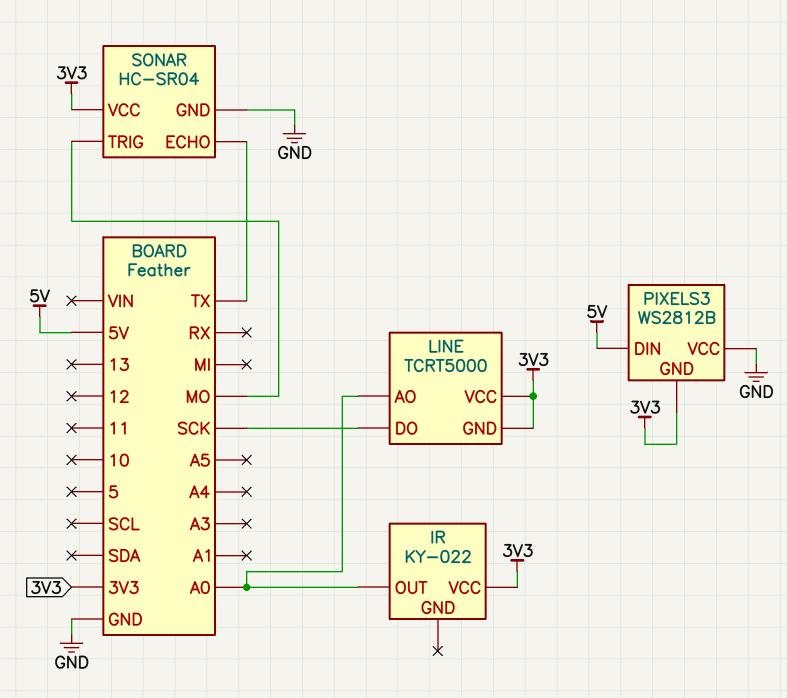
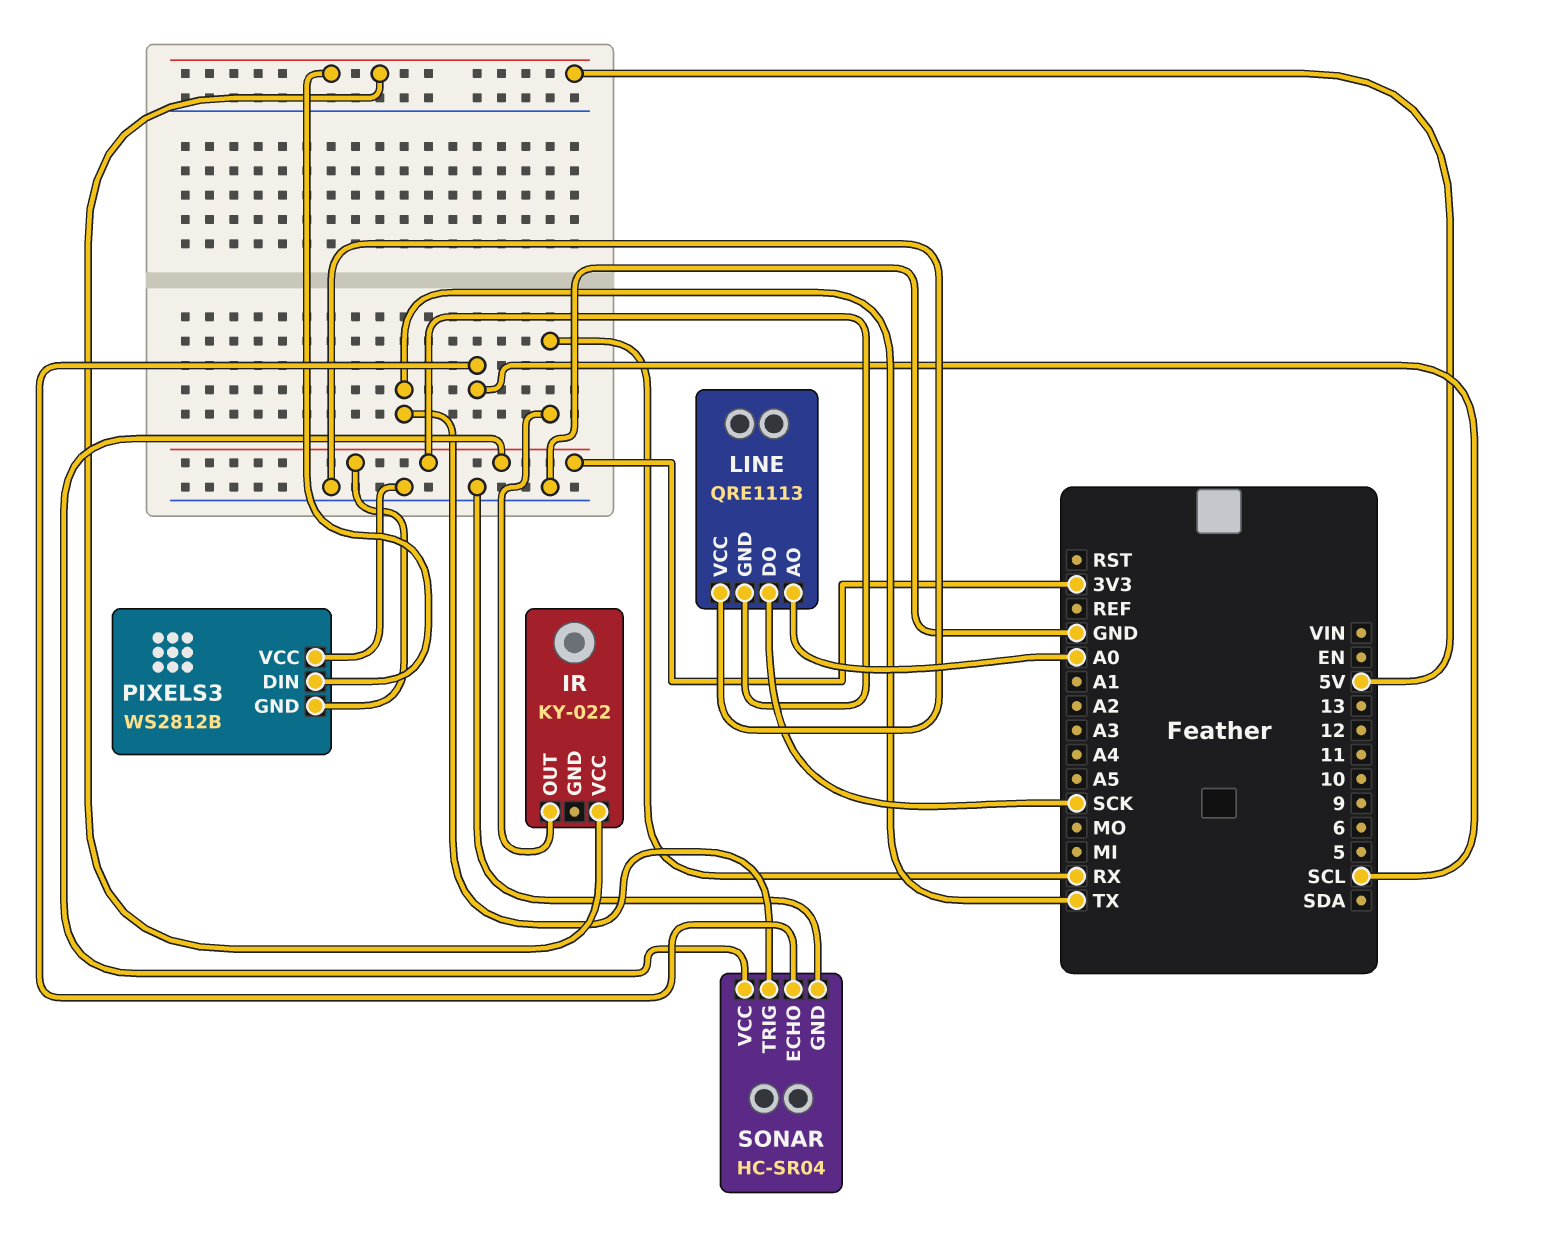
IR pin OUT: A0 -> RX
IR pin VCC: 3V3 -> 5V
LINE: TCRT5000 -> QRE1113
LINE pin VCC: 3V3 -> GND
SONAR pin ECHO: TX -> SCL
SONAR pin TRIG: MO -> TX

